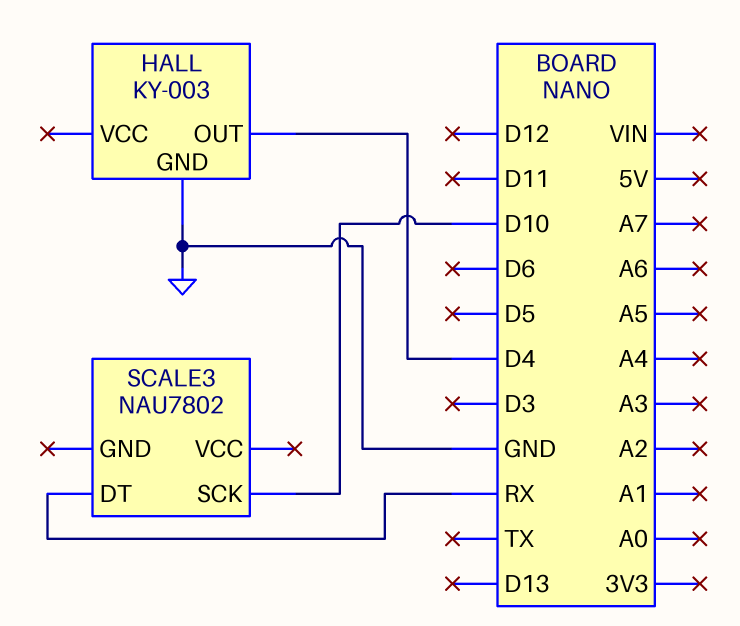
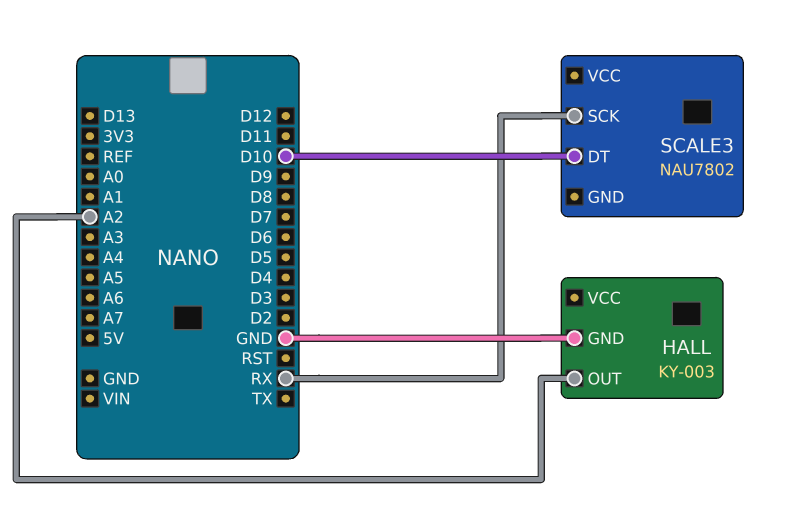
HALL pin OUT: D4 -> A2
SCALE3 pin DT: RX -> D10
SCALE3 pin SCK: D10 -> RX

